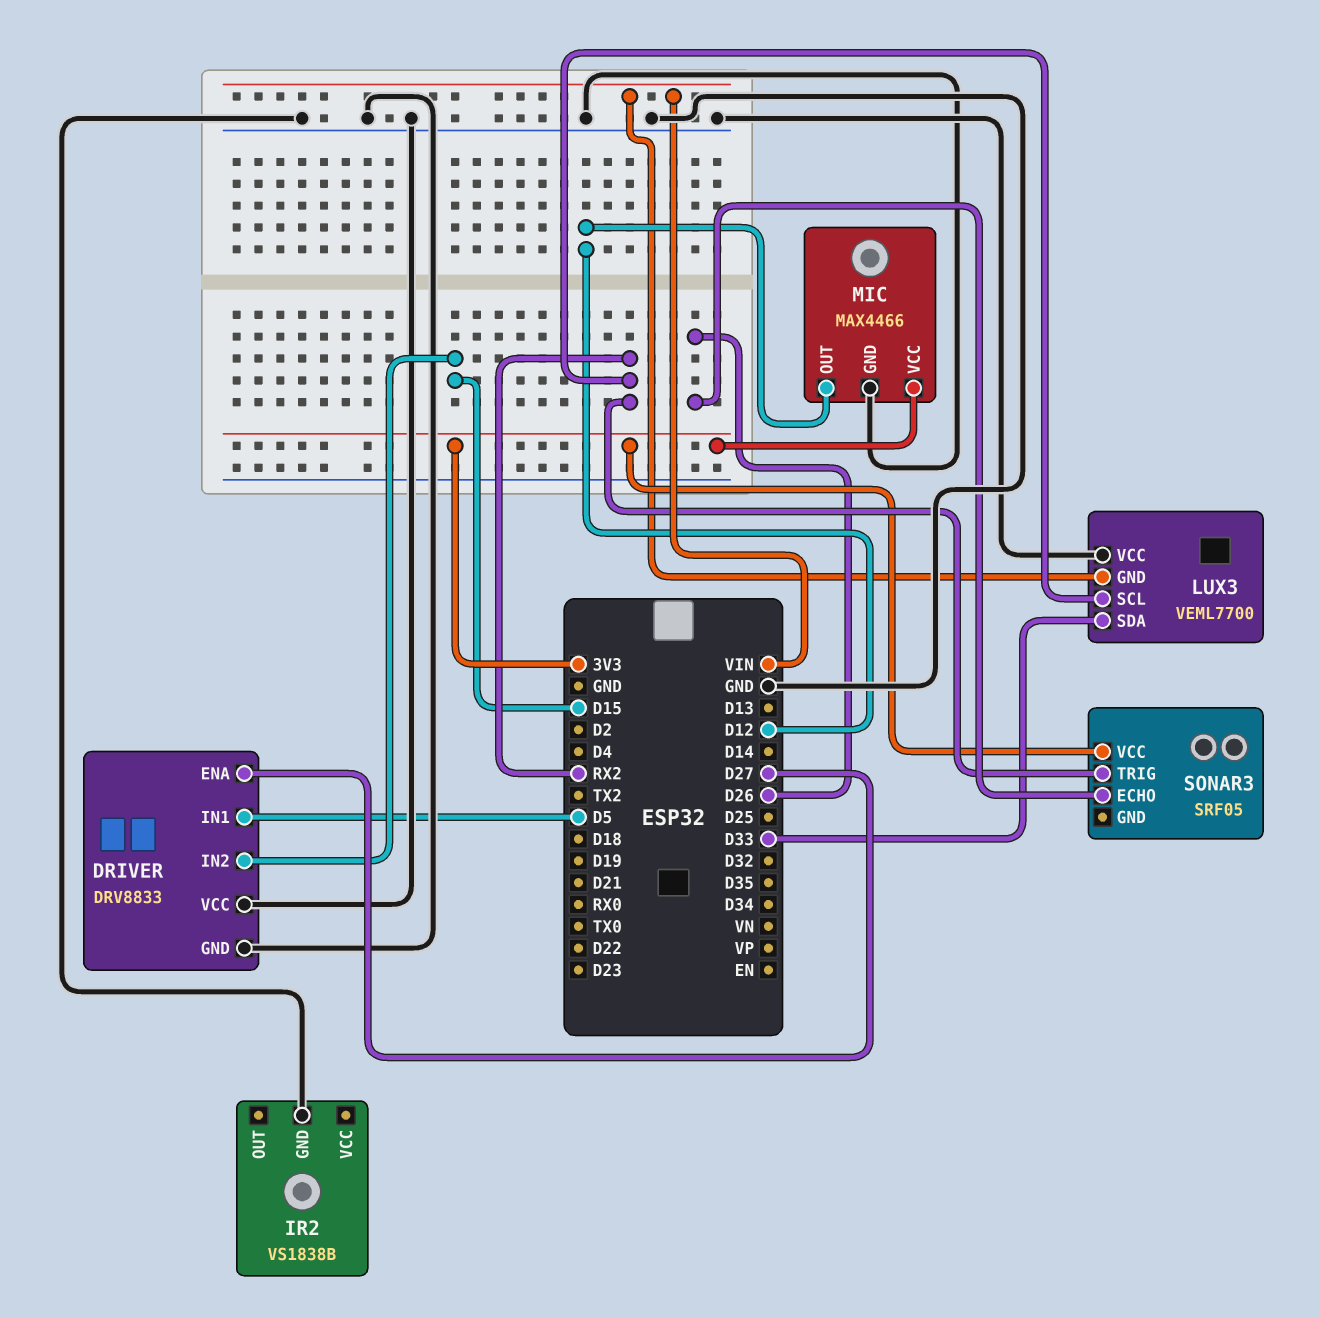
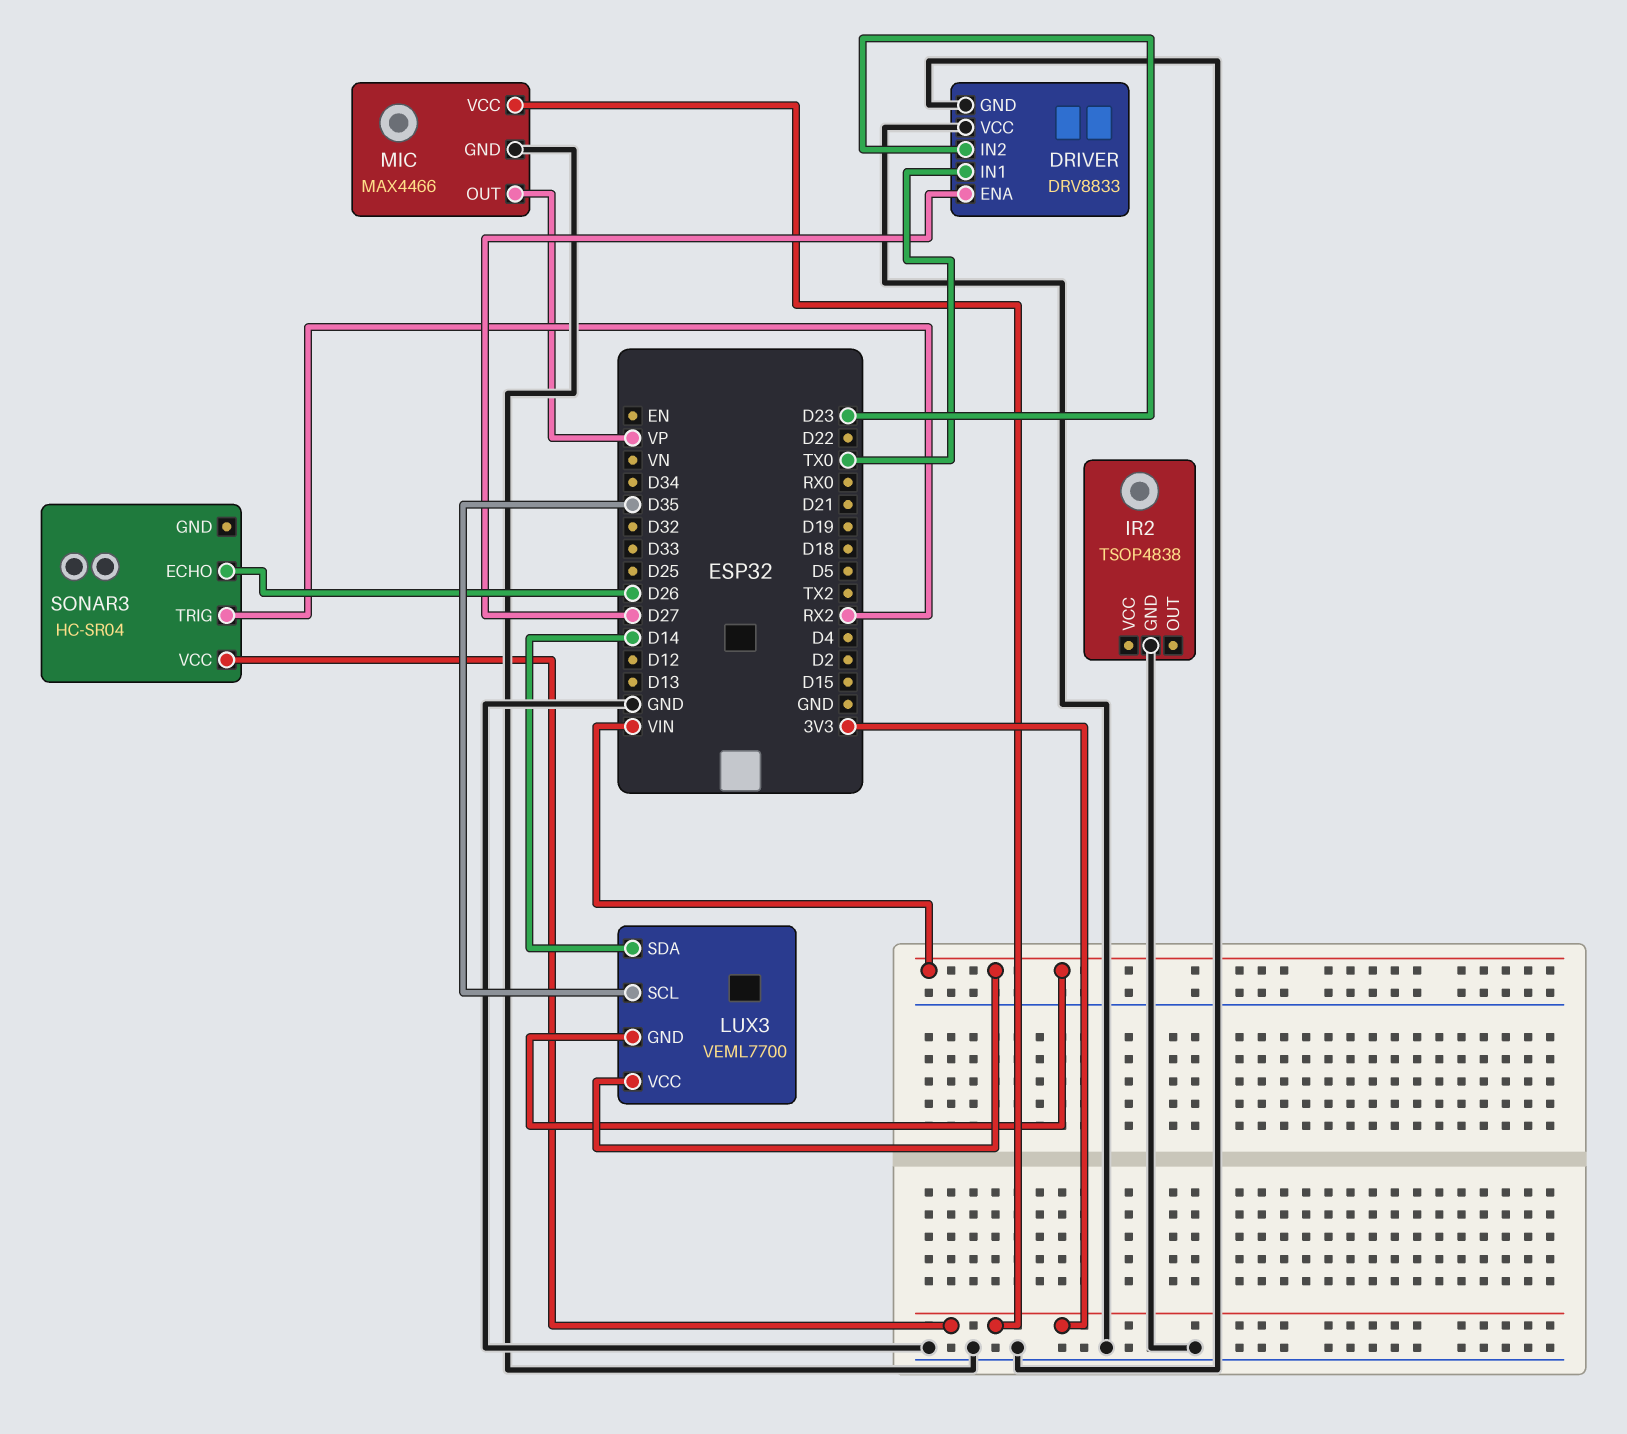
DRIVER pin IN1: D5 -> TX0
DRIVER pin IN2: D15 -> D23
IR2: VS1838B -> TSOP4838
LUX3 pin SCL: RX2 -> D35
LUX3 pin SDA: D33 -> D14
LUX3 pin VCC: GND -> VIN
MIC pin OUT: D12 -> VP
SONAR3: SRF05 -> HC-SR04

